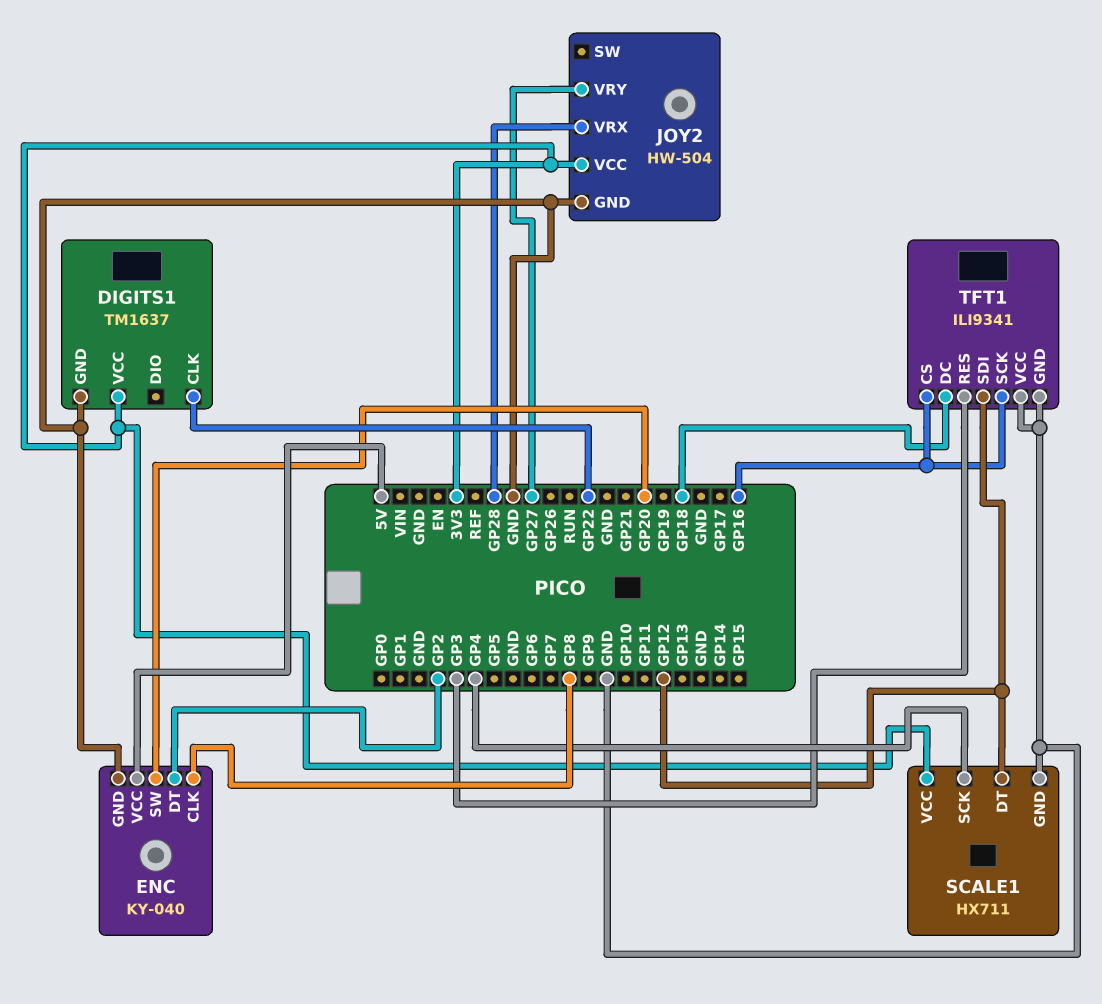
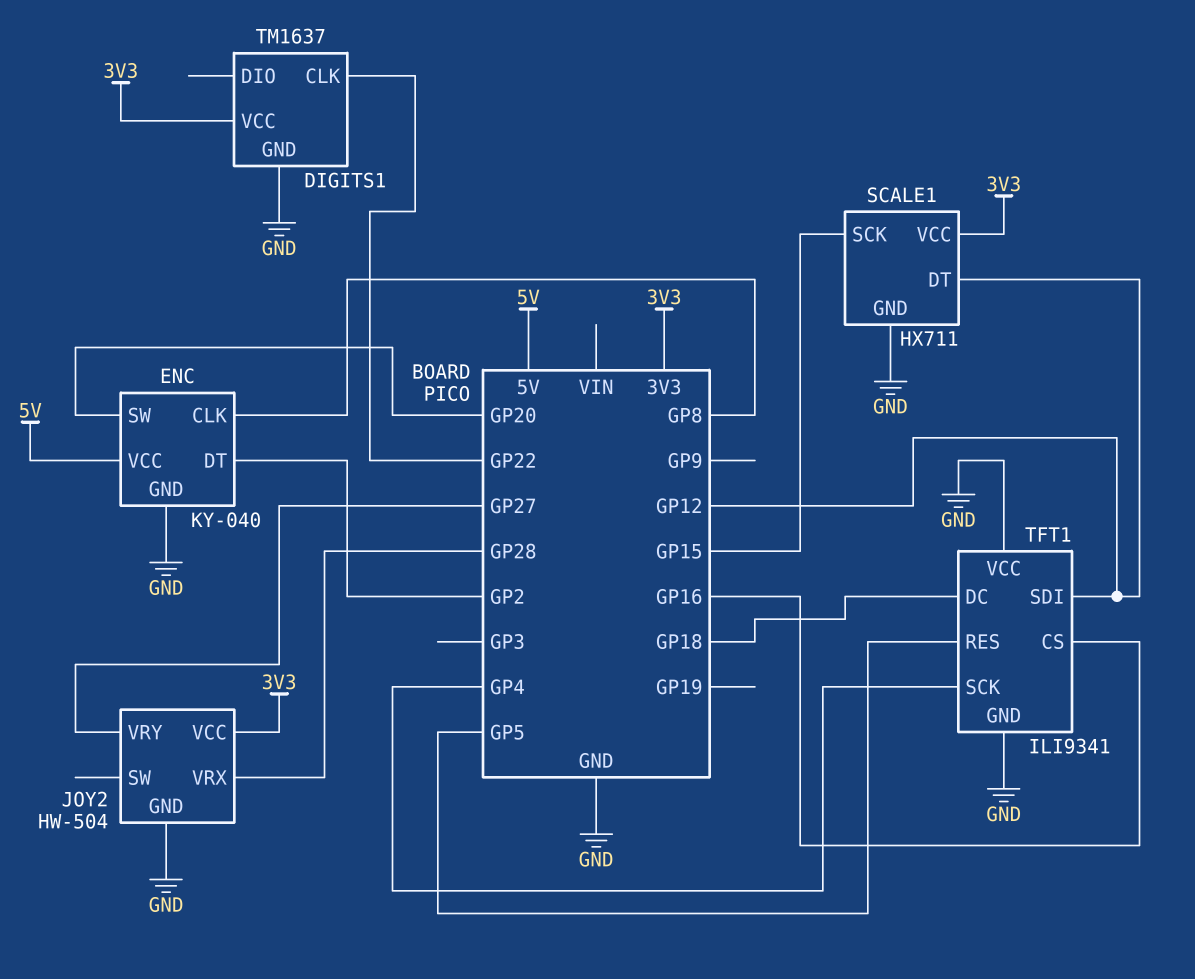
SCALE1 pin SCK: GP4 -> GP15
TFT1 pin RES: GP3 -> GP5
TFT1 pin SCK: GP16 -> GP4

